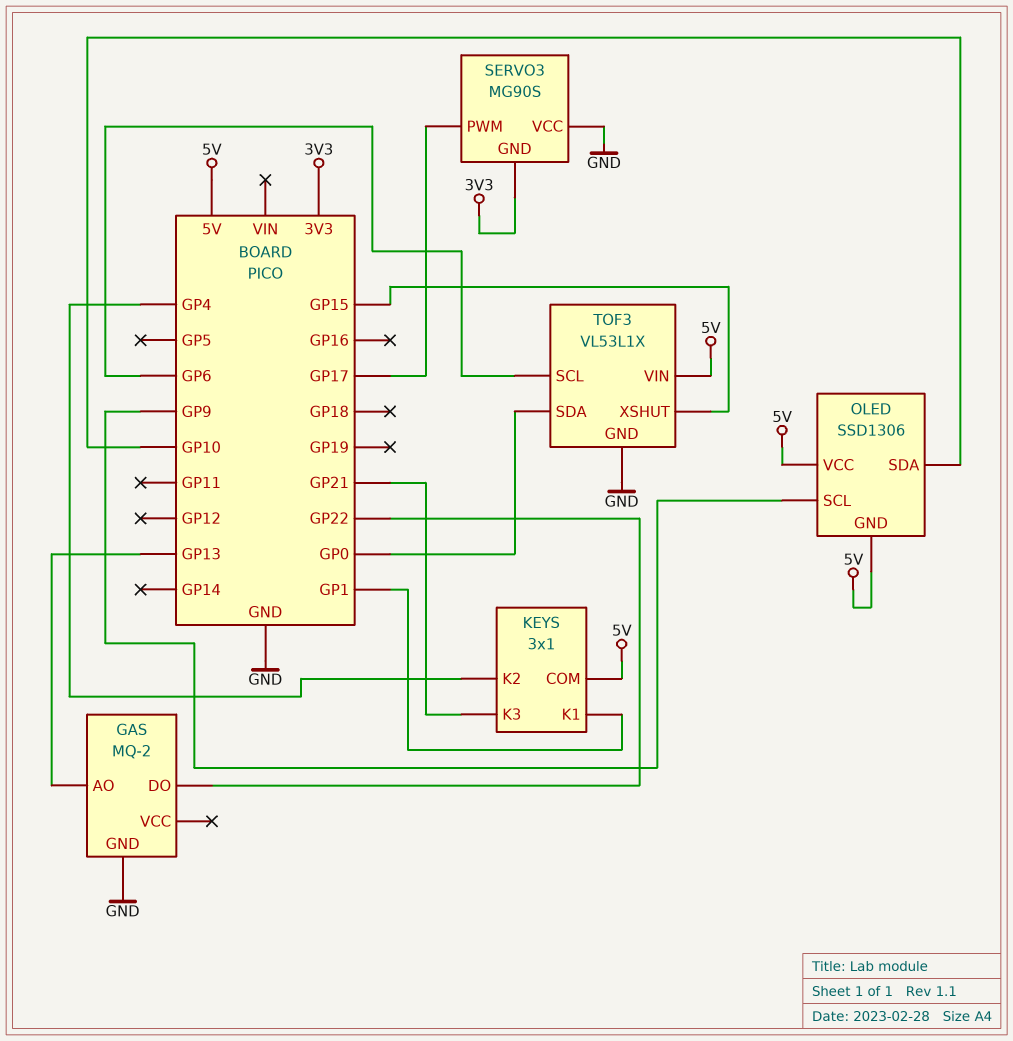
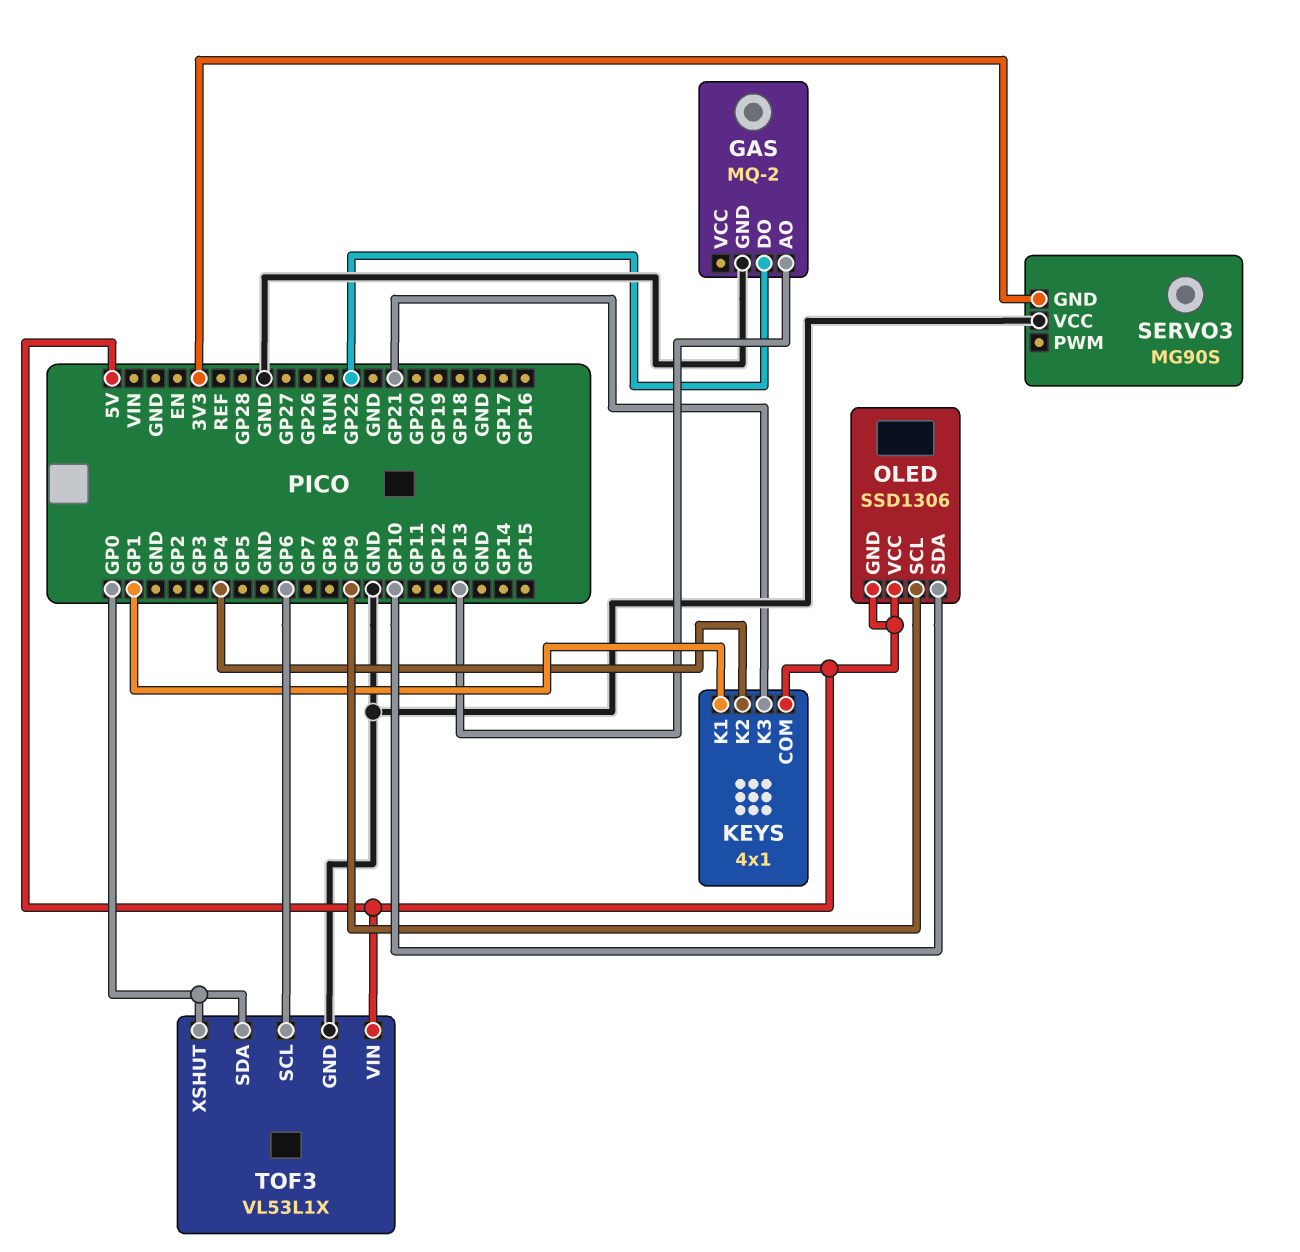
KEYS: 3x1 -> 4x1
SERVO3 pin PWM: GP17 -> none
TOF3 pin XSHUT: GP15 -> GP0

